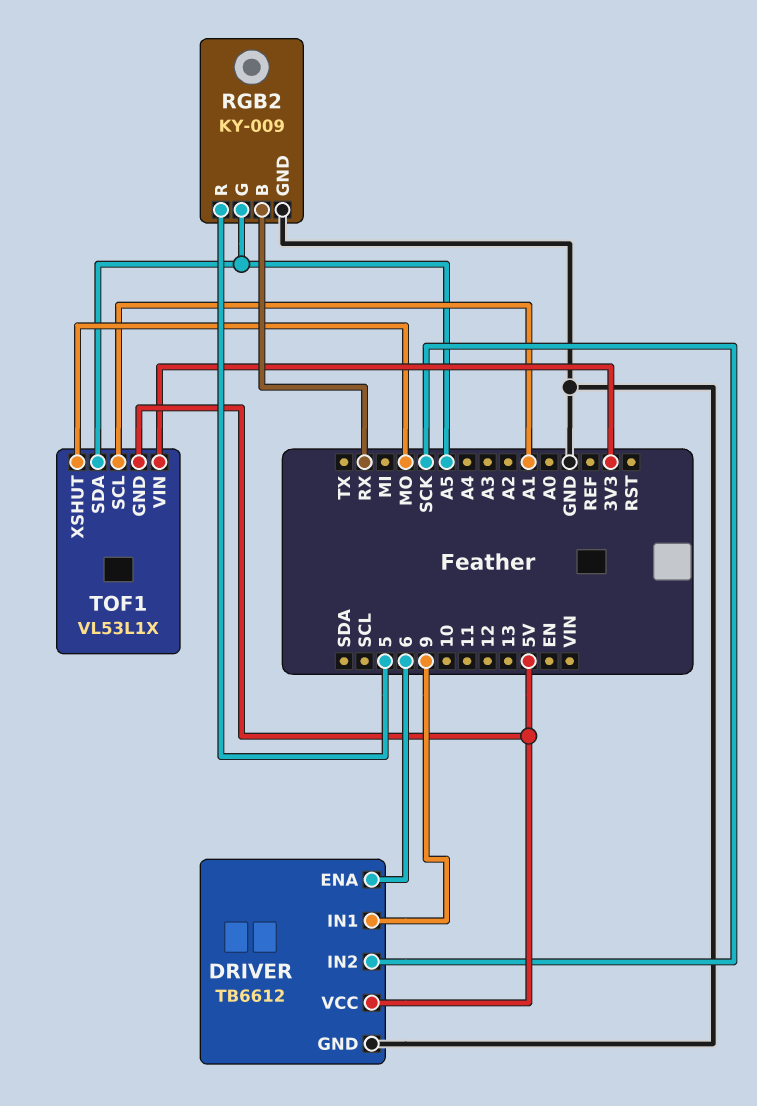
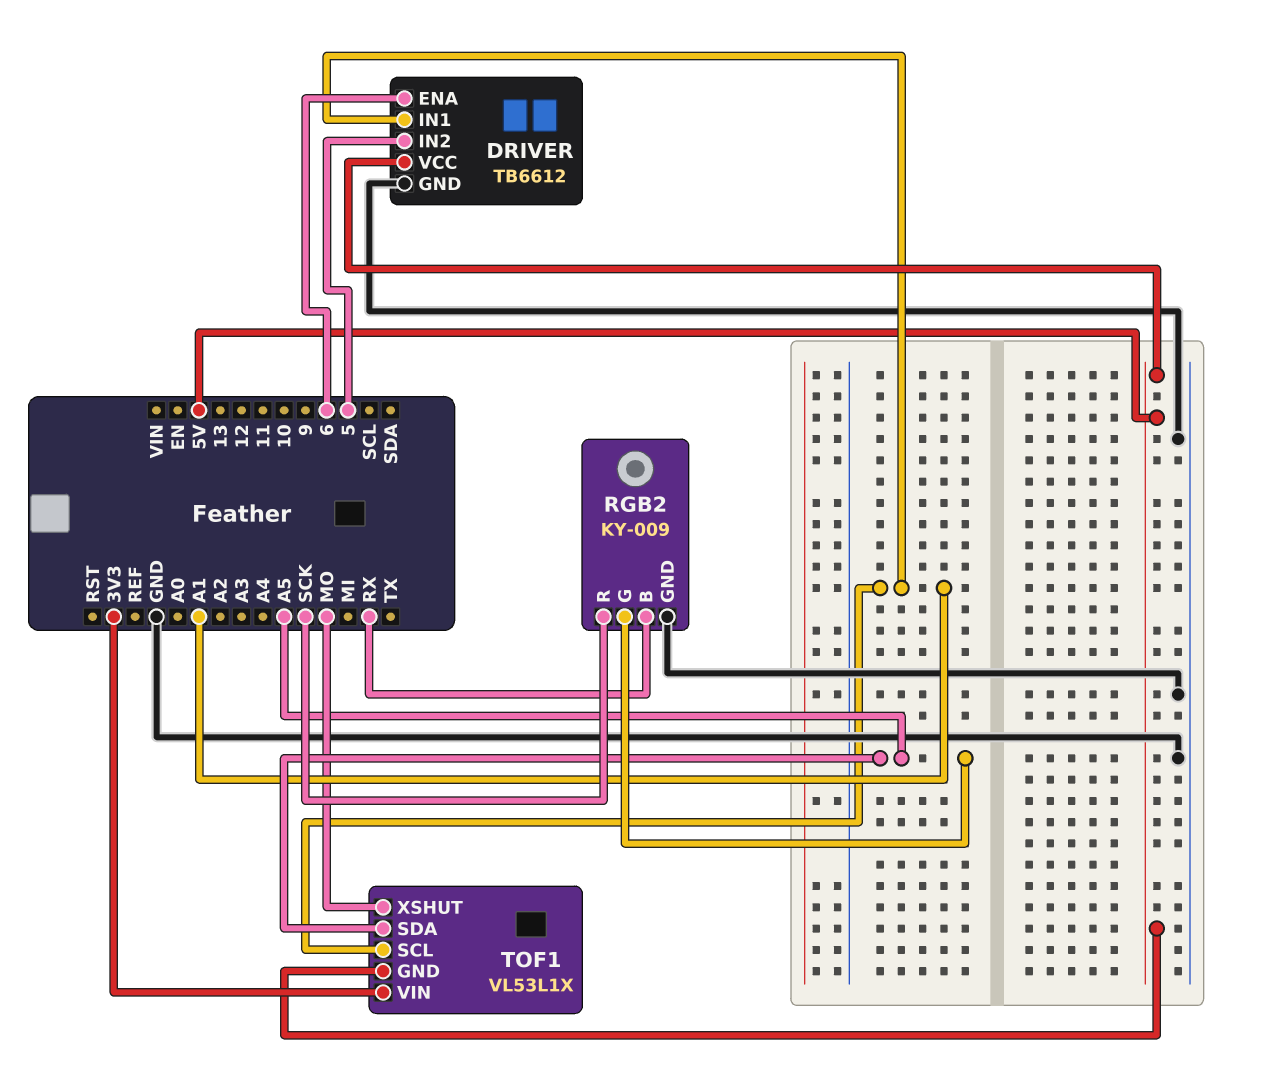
DRIVER pin IN1: 9 -> A1
DRIVER pin IN2: SCK -> 5
RGB2 pin R: 5 -> SCK

